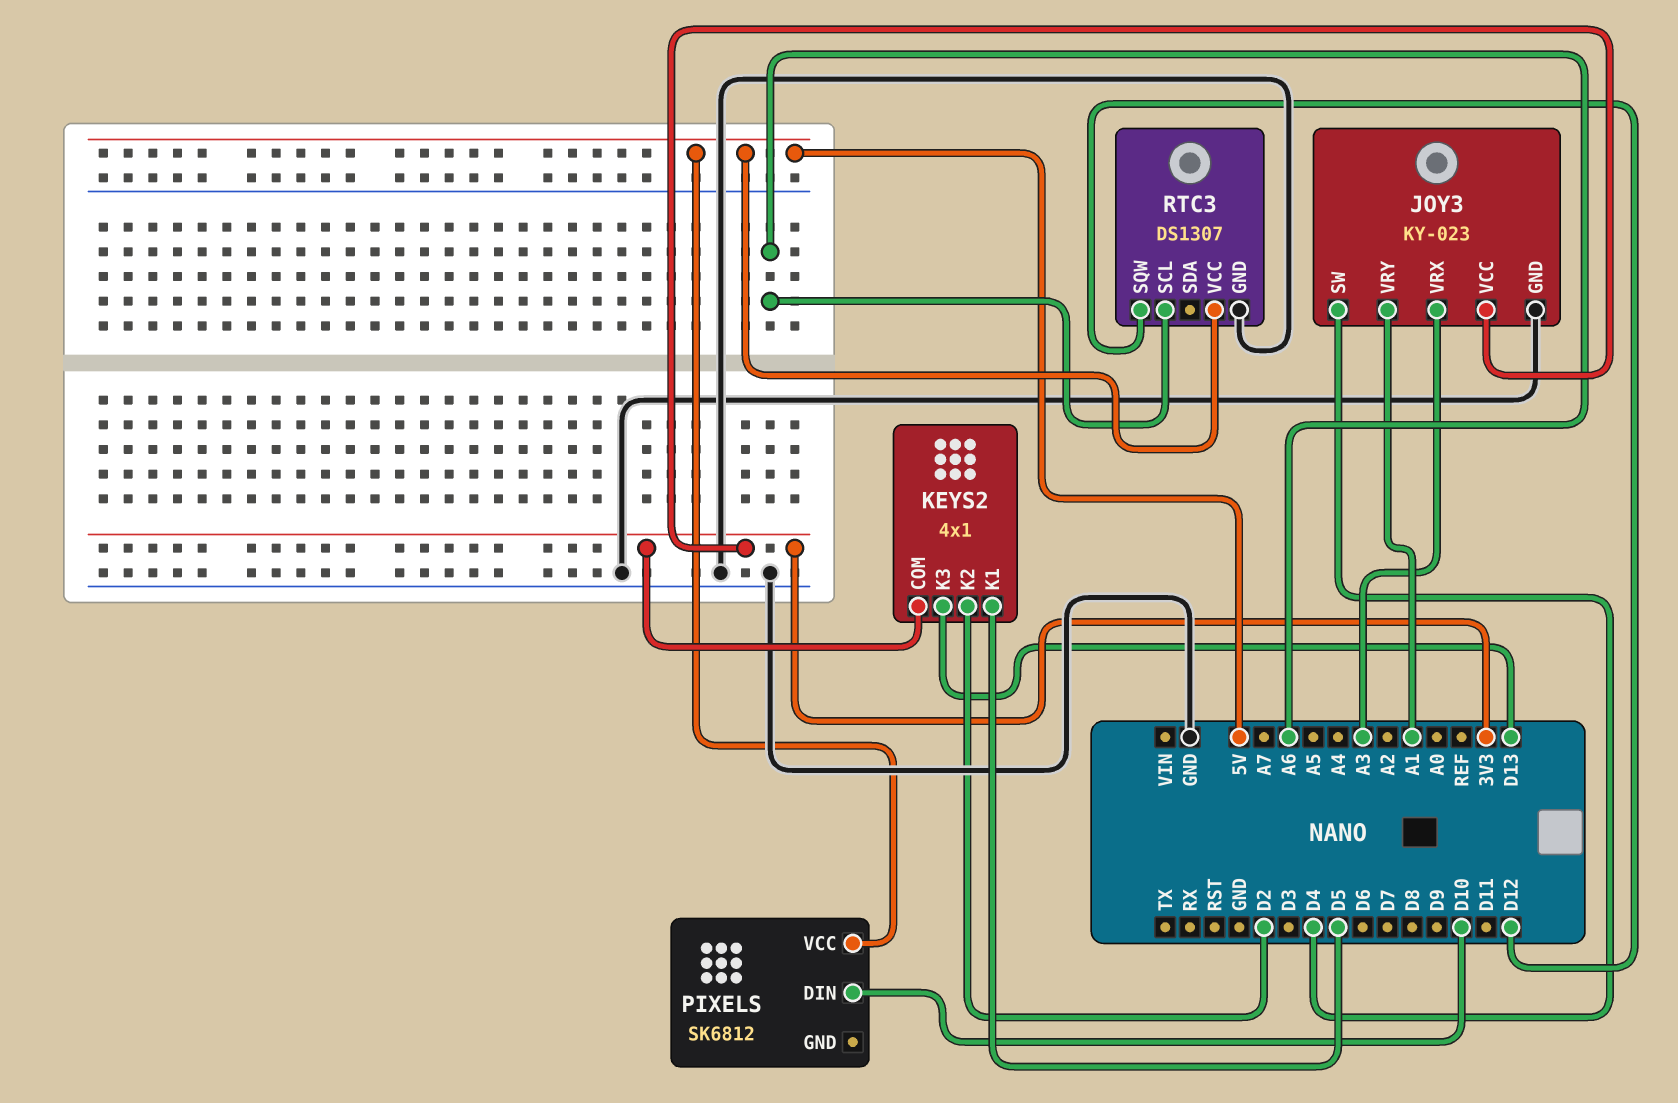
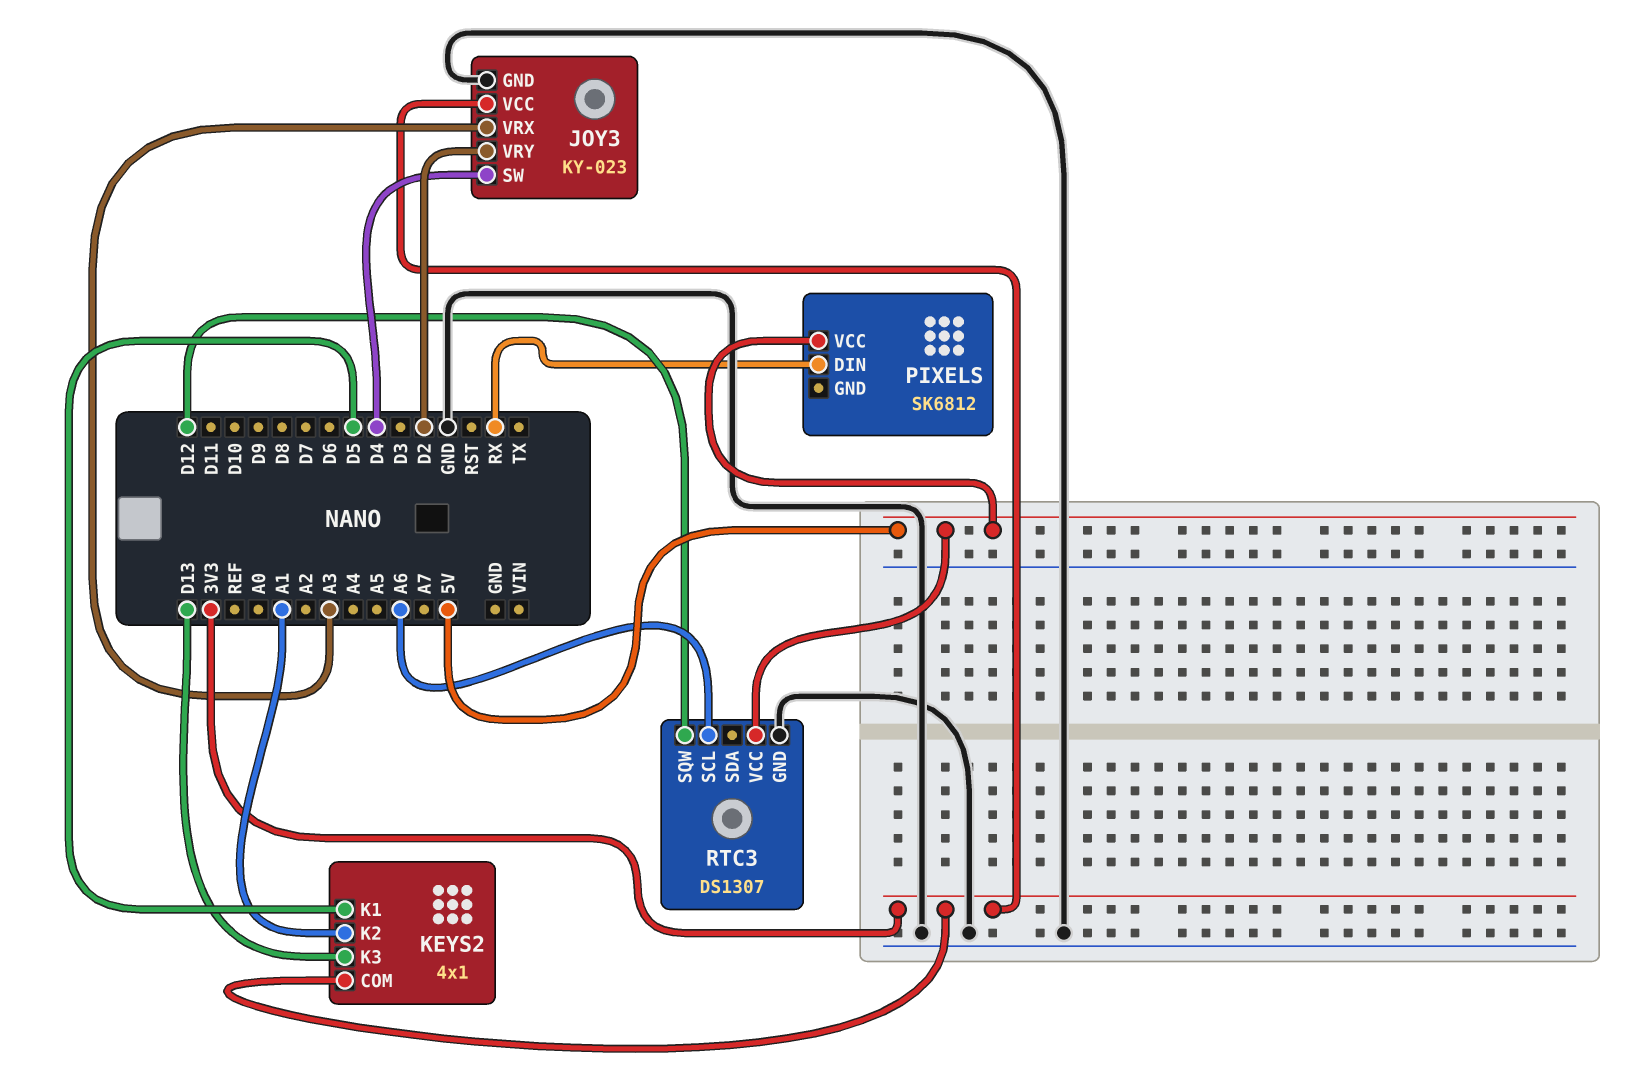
JOY3 pin VRY: A1 -> D2
KEYS2 pin K2: D2 -> A1
PIXELS pin DIN: D10 -> RX

